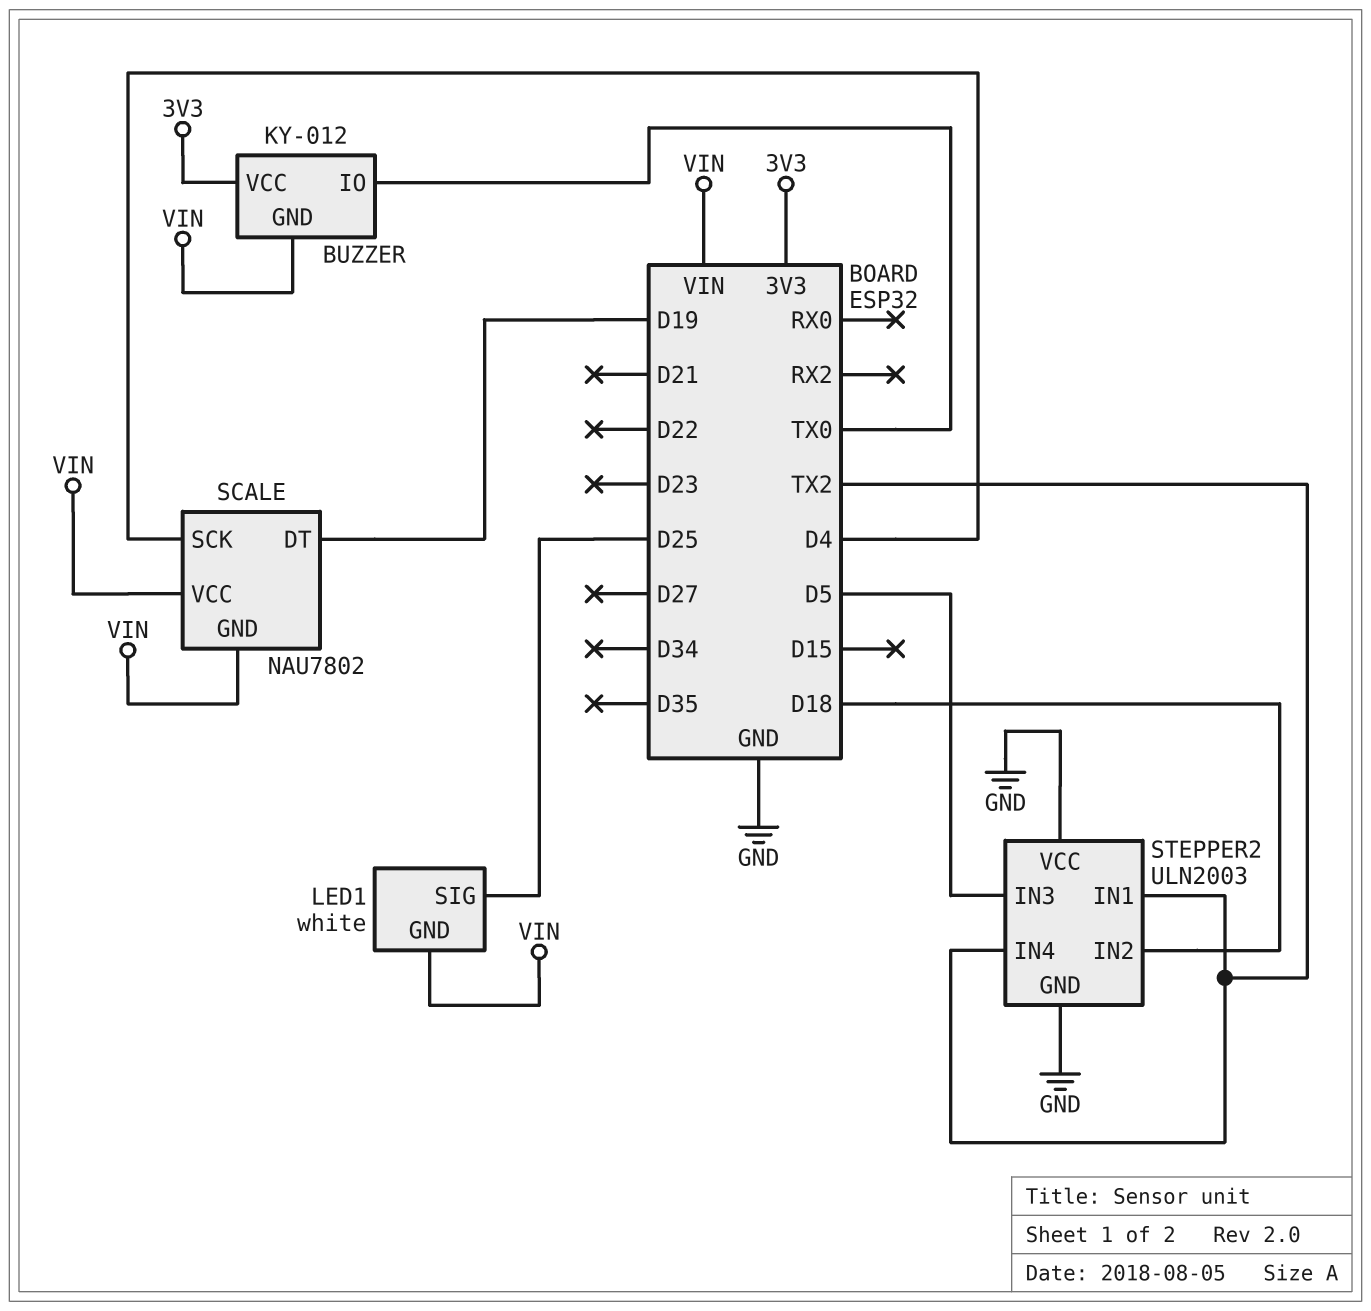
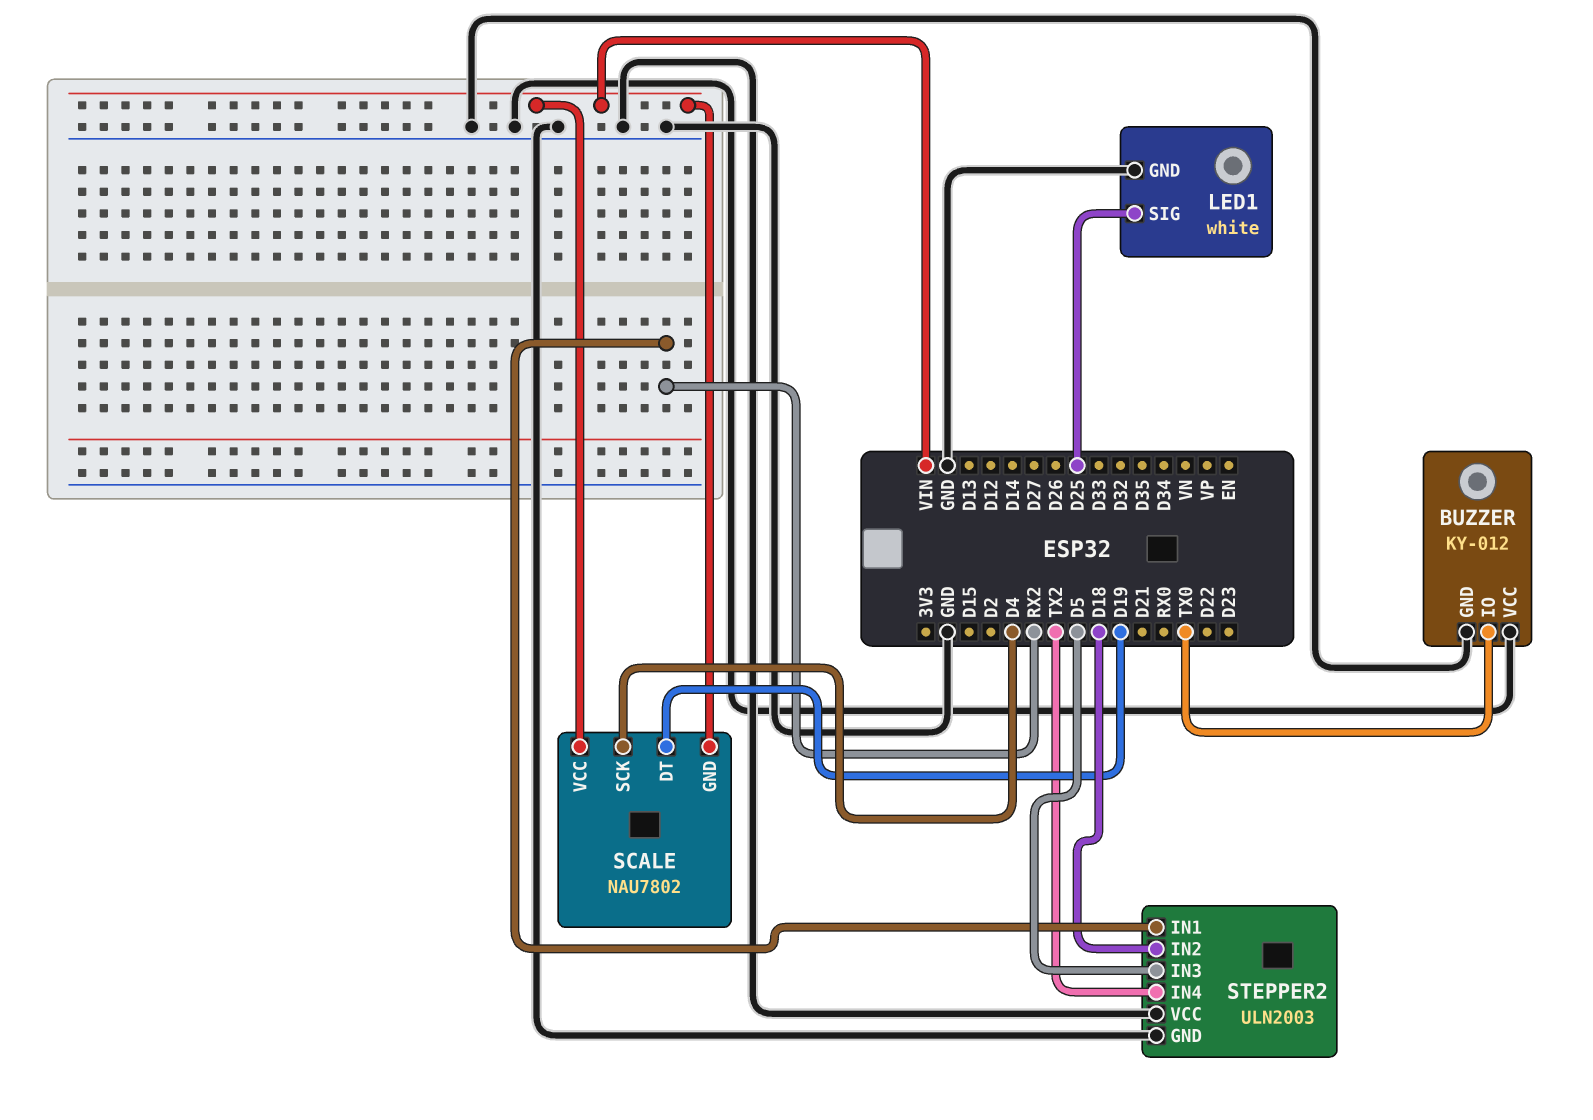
BUZZER pin GND: VIN -> GND
BUZZER pin VCC: 3V3 -> GND
LED1 pin GND: VIN -> GND
STEPPER2 pin IN1: TX2 -> RX2

